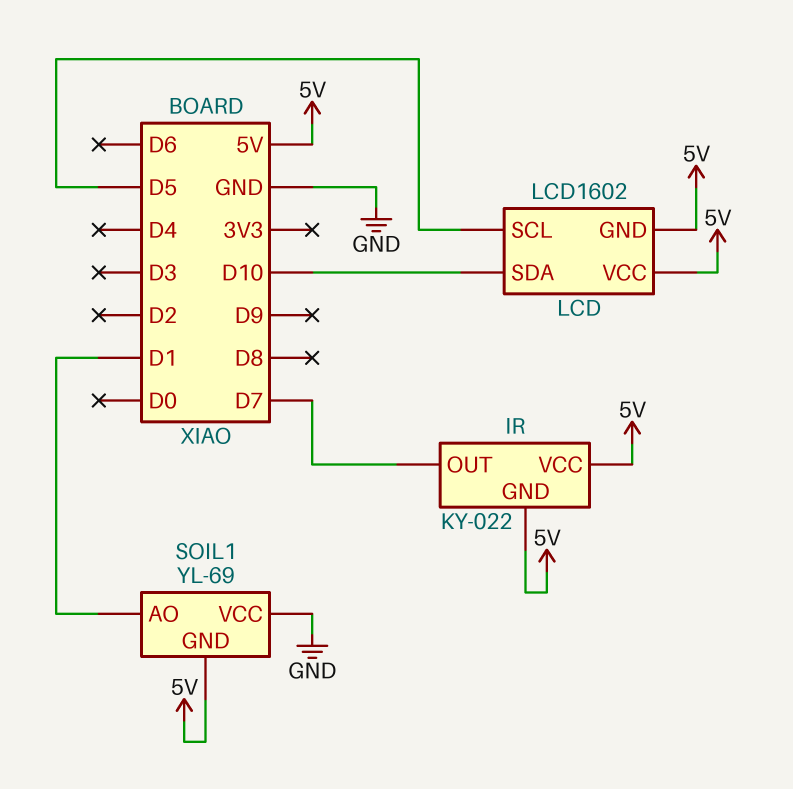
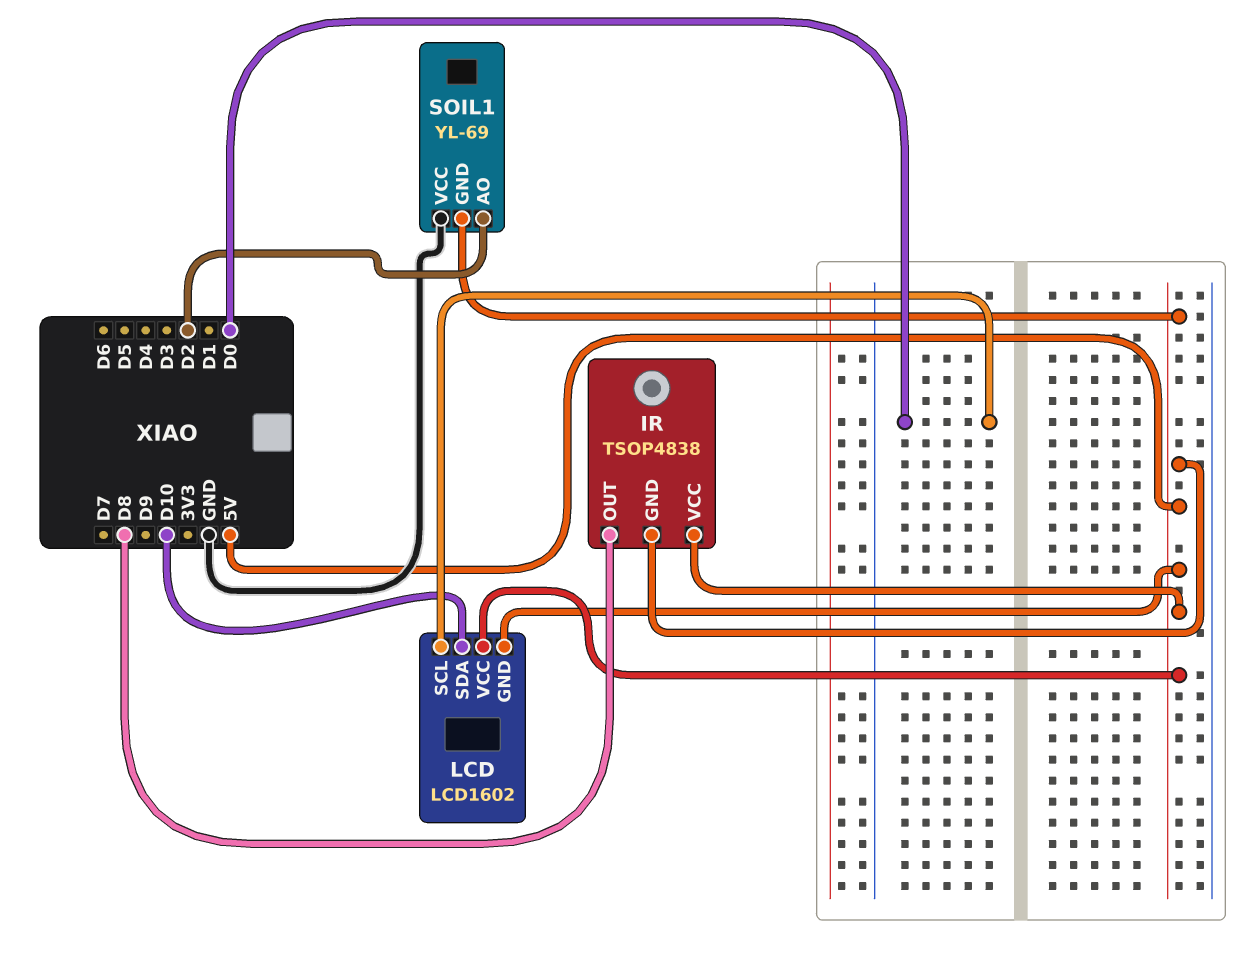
IR: KY-022 -> TSOP4838
IR pin OUT: D7 -> D8
LCD pin SCL: D5 -> D0
SOIL1 pin AO: D1 -> D2

